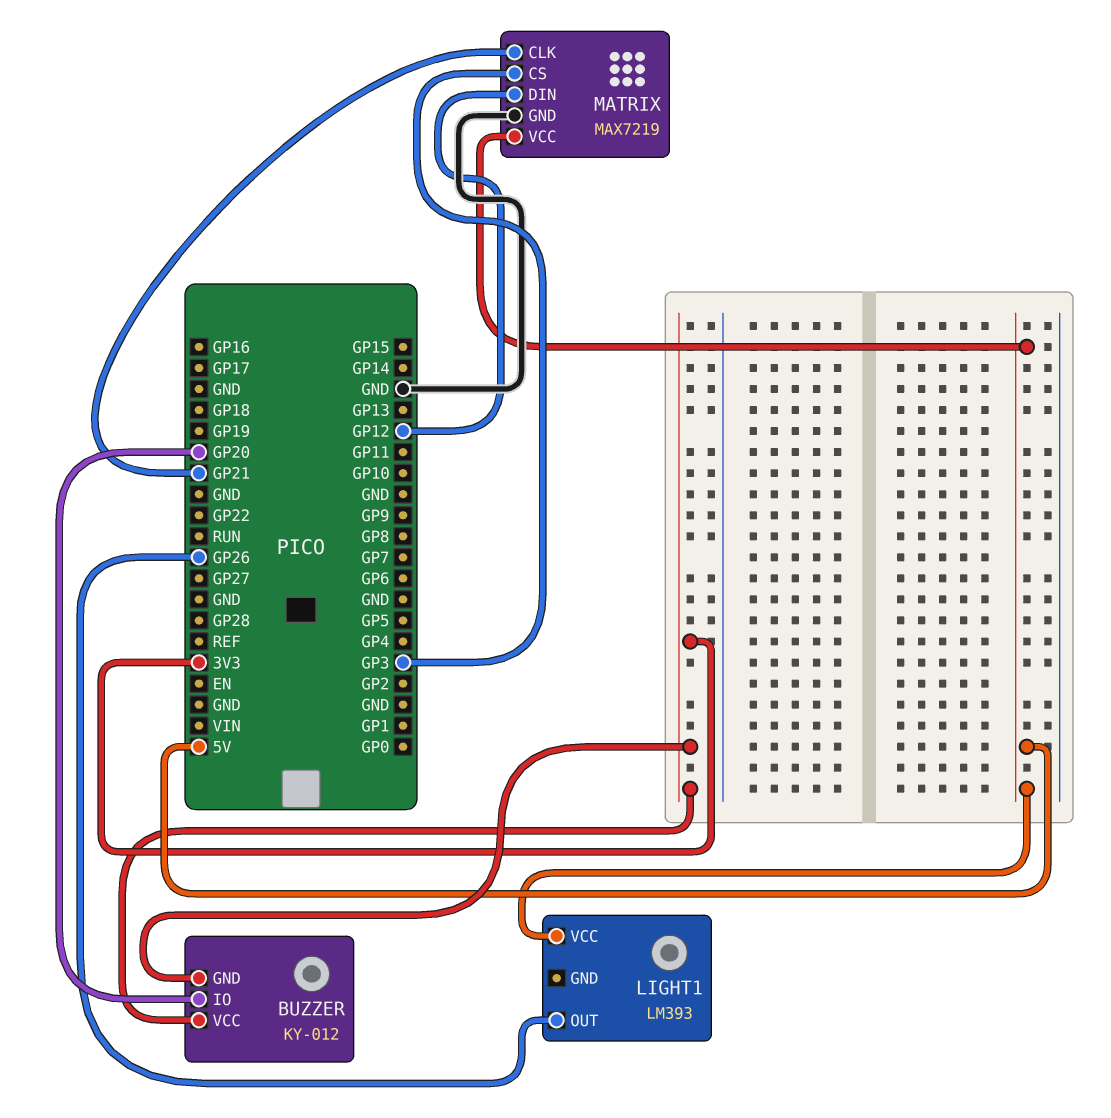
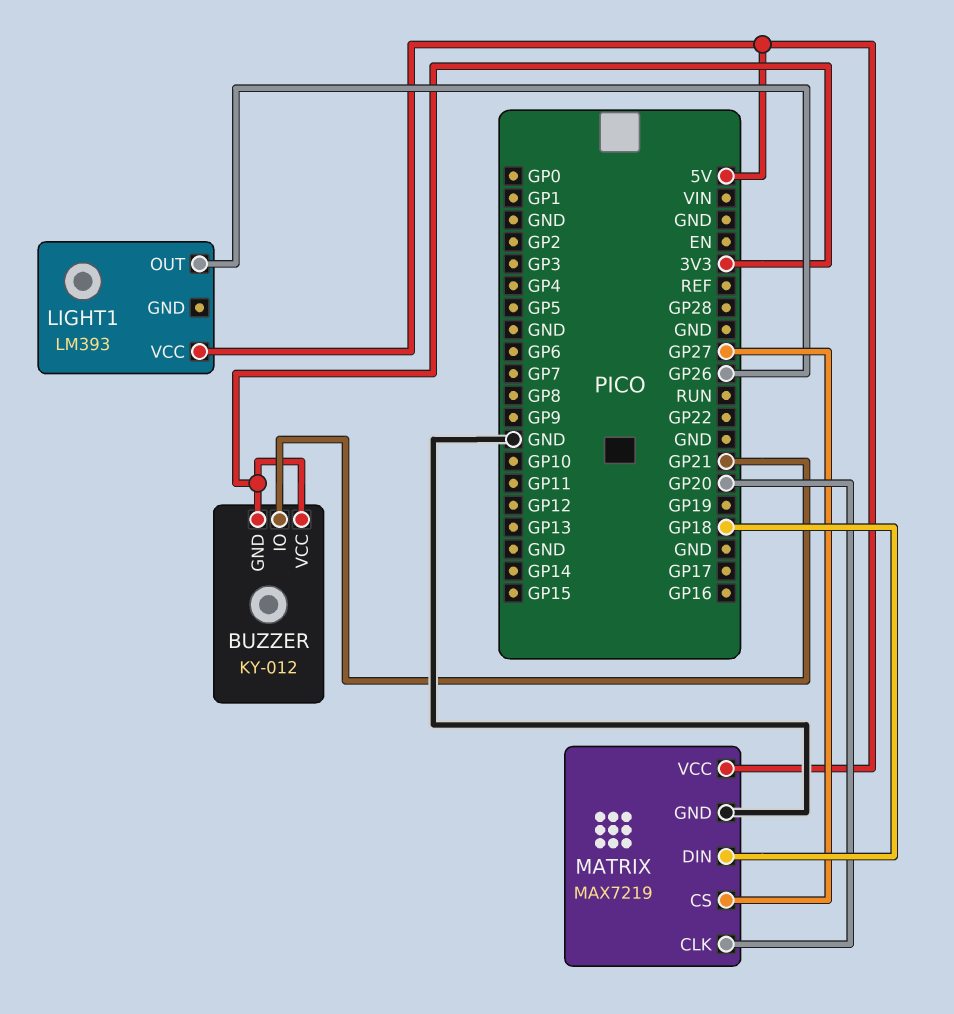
BUZZER pin IO: GP20 -> GP21
MATRIX pin CLK: GP21 -> GP20
MATRIX pin CS: GP3 -> GP27
MATRIX pin DIN: GP12 -> GP18

